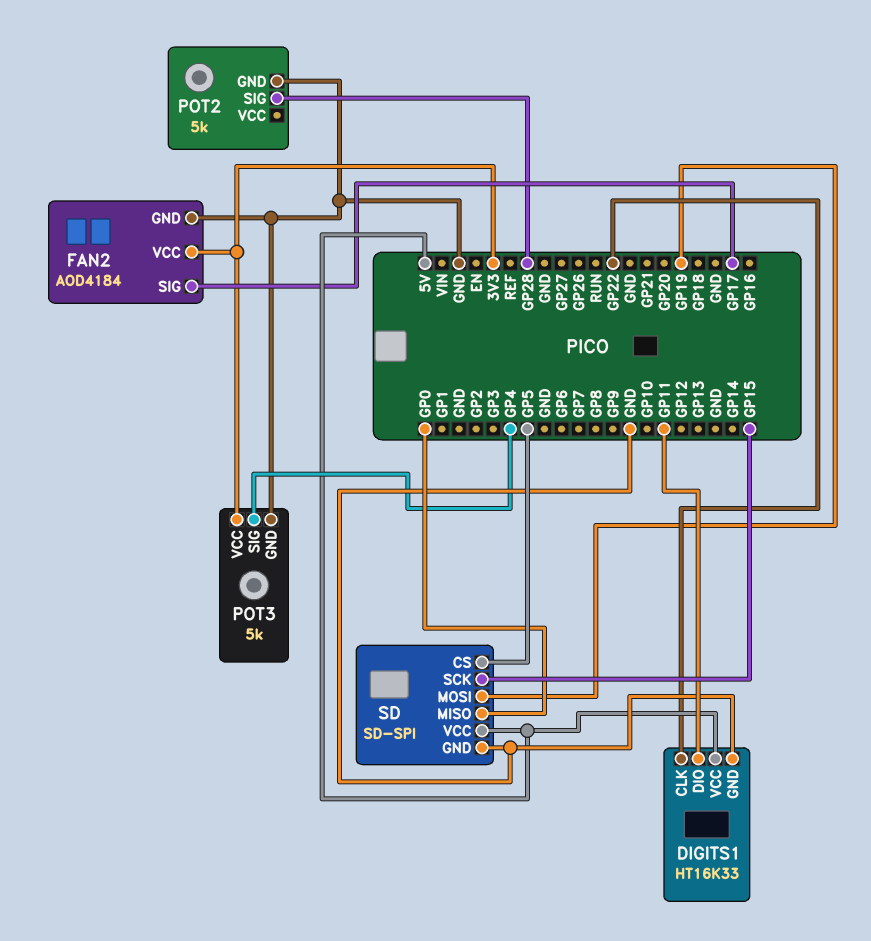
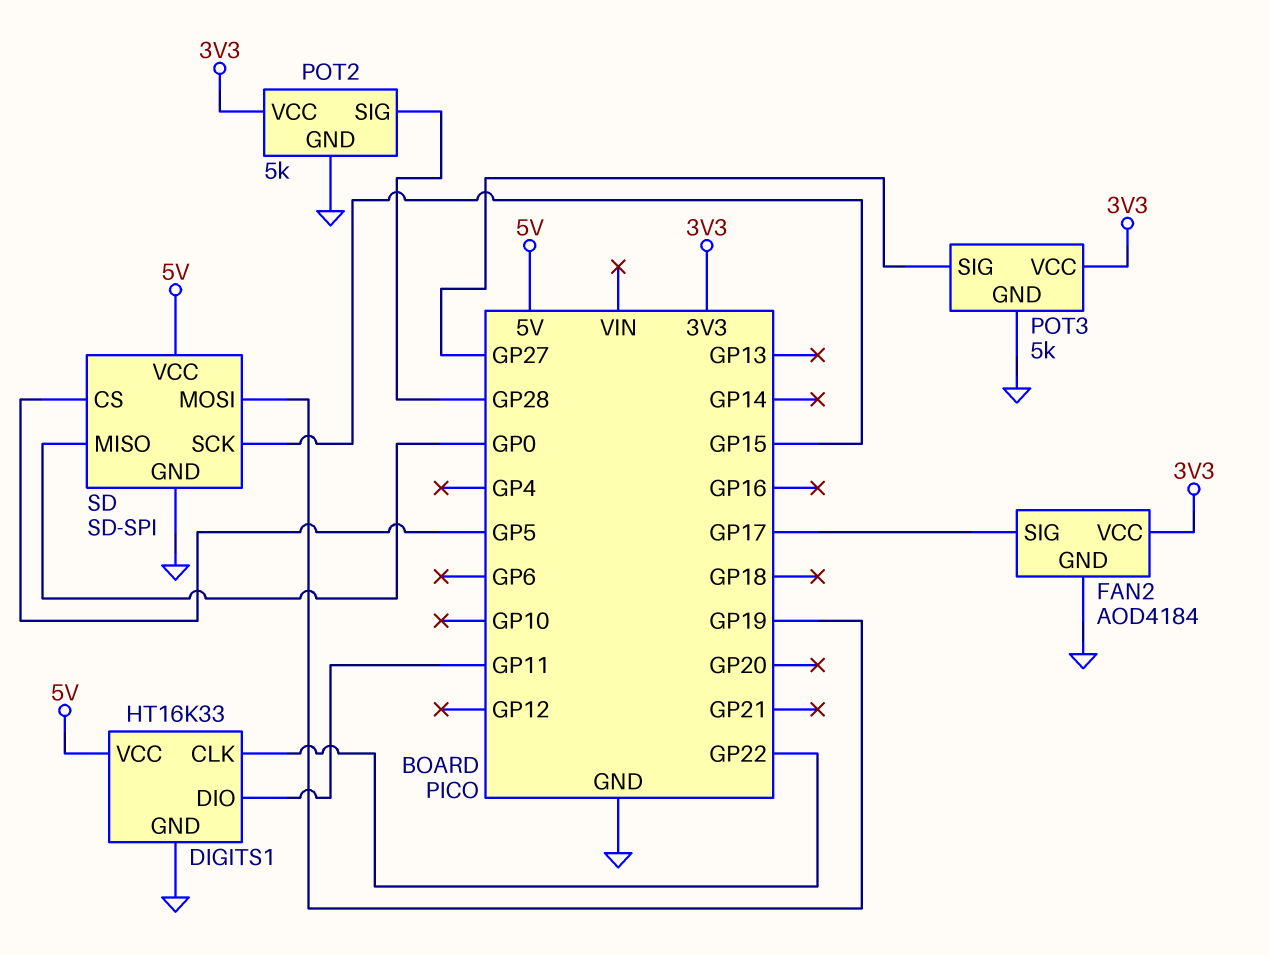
POT2 pin VCC: none -> 3V3
POT3 pin SIG: GP4 -> GP27

